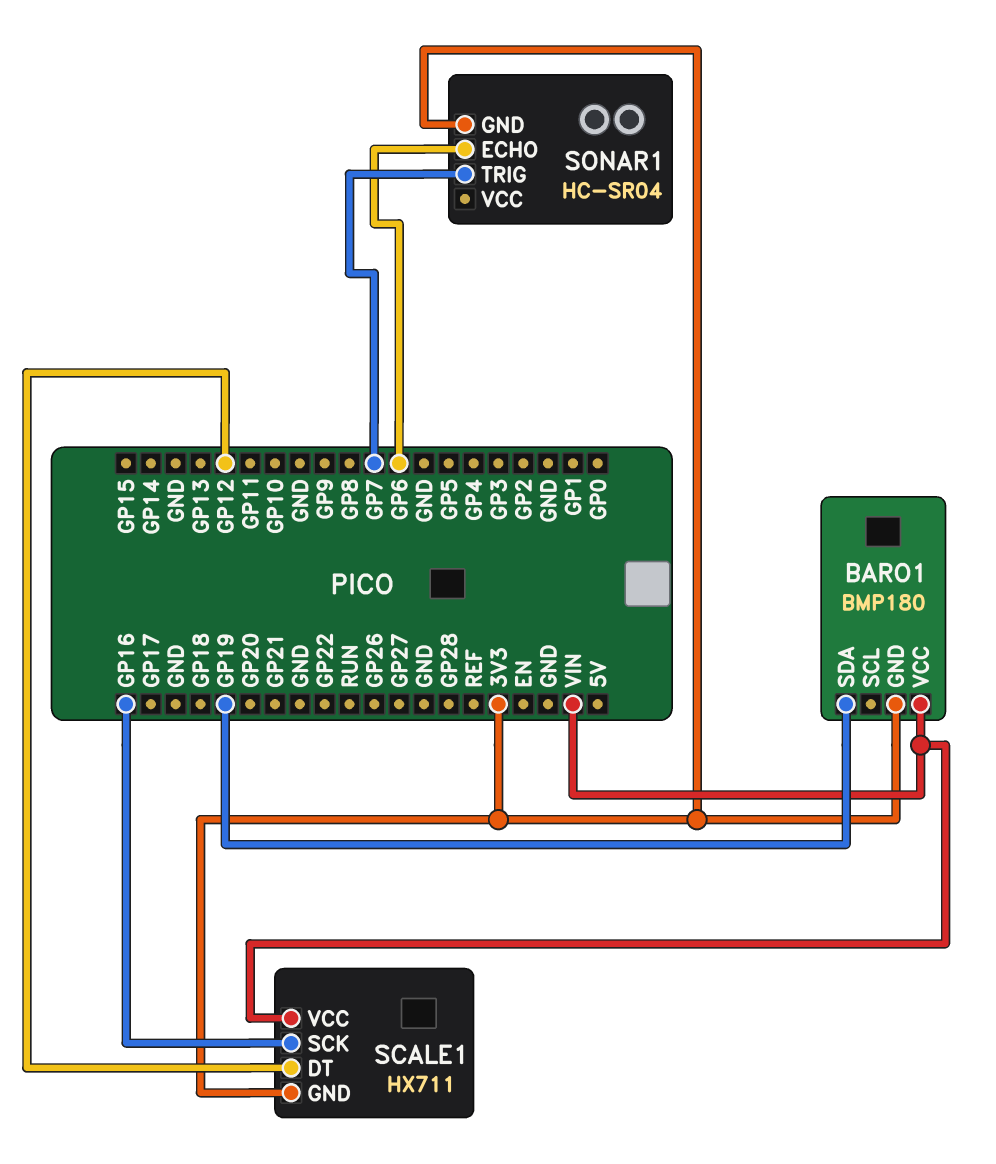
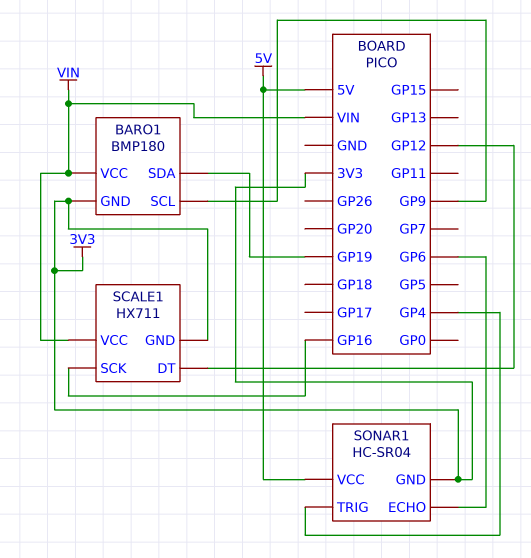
BARO1 pin SCL: none -> GP9
SONAR1 pin TRIG: GP7 -> GP4
SONAR1 pin VCC: none -> 5V

